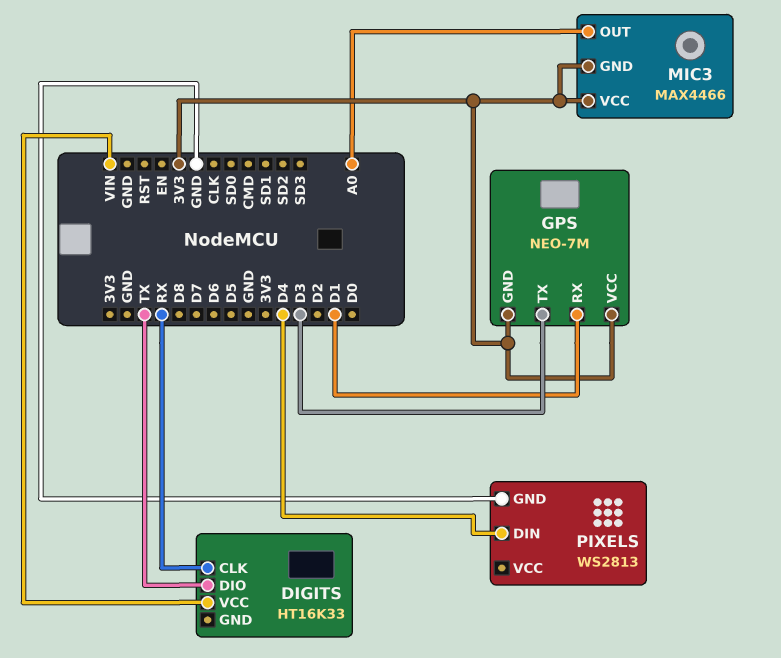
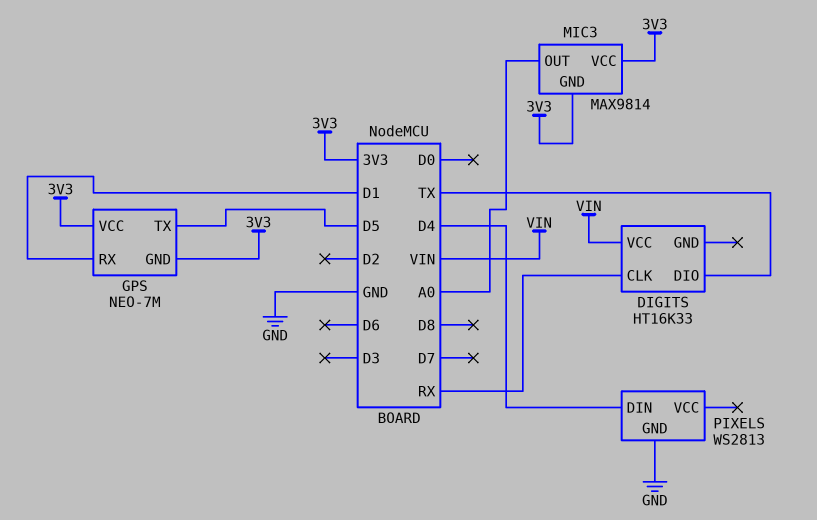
GPS pin TX: D3 -> D5
MIC3: MAX4466 -> MAX9814

